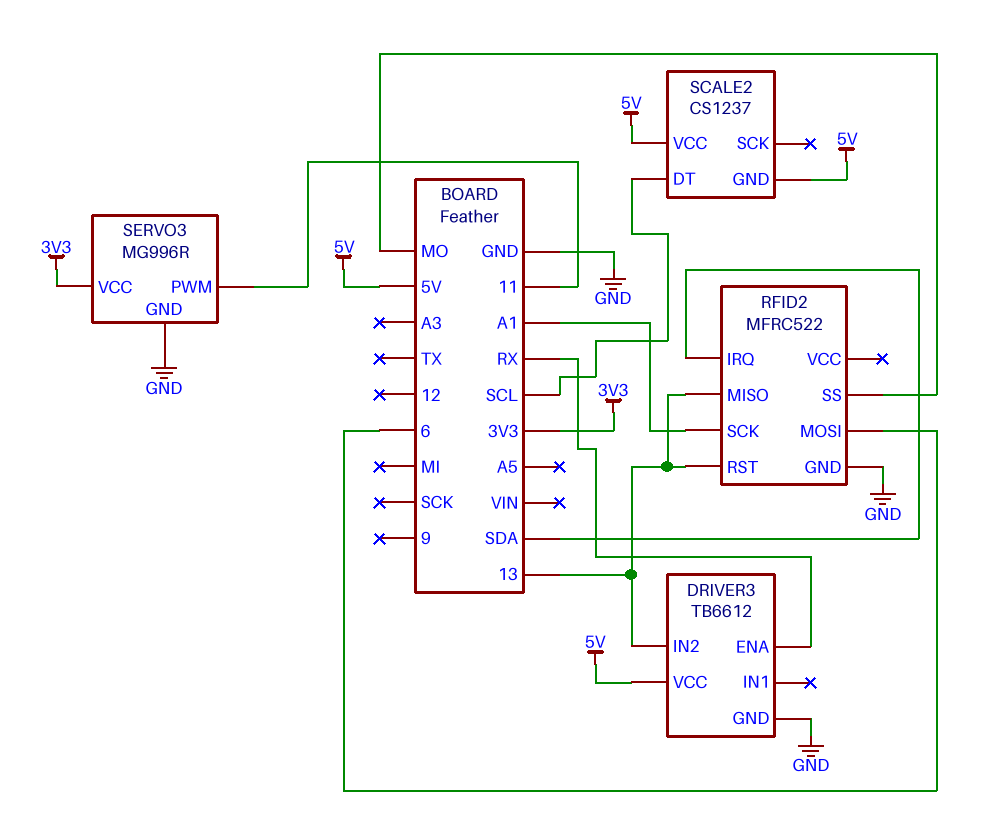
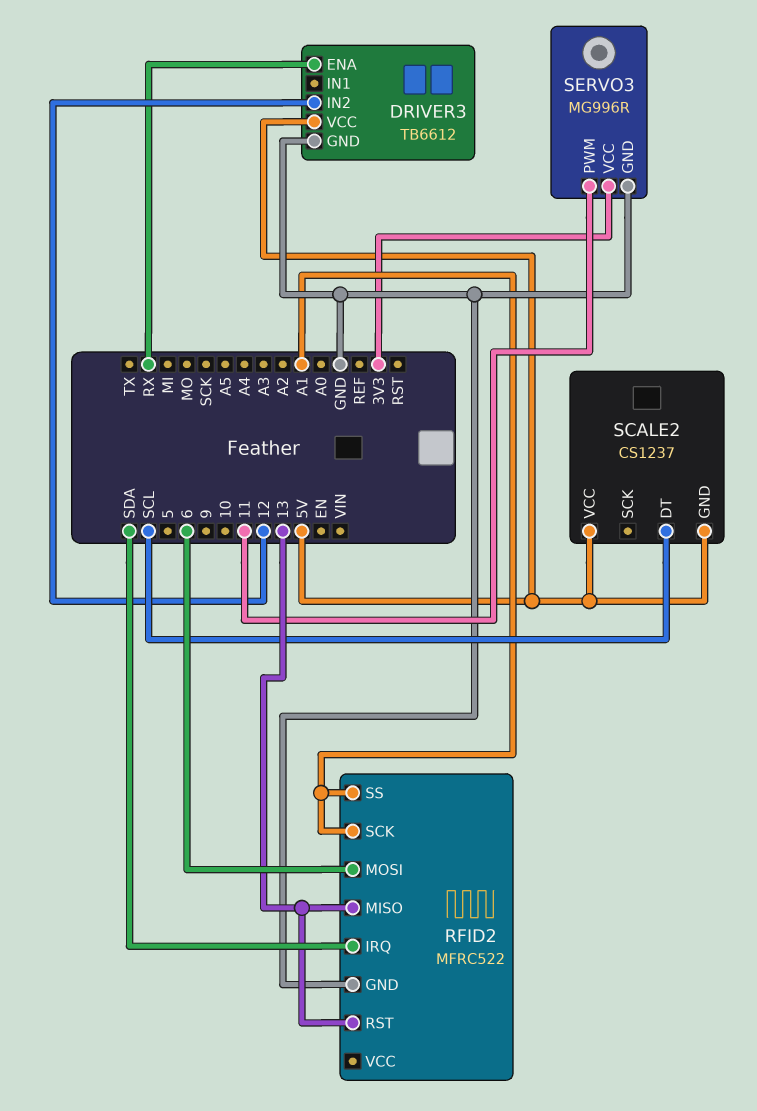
DRIVER3 pin IN2: 13 -> 12
RFID2 pin SS: MO -> A1

